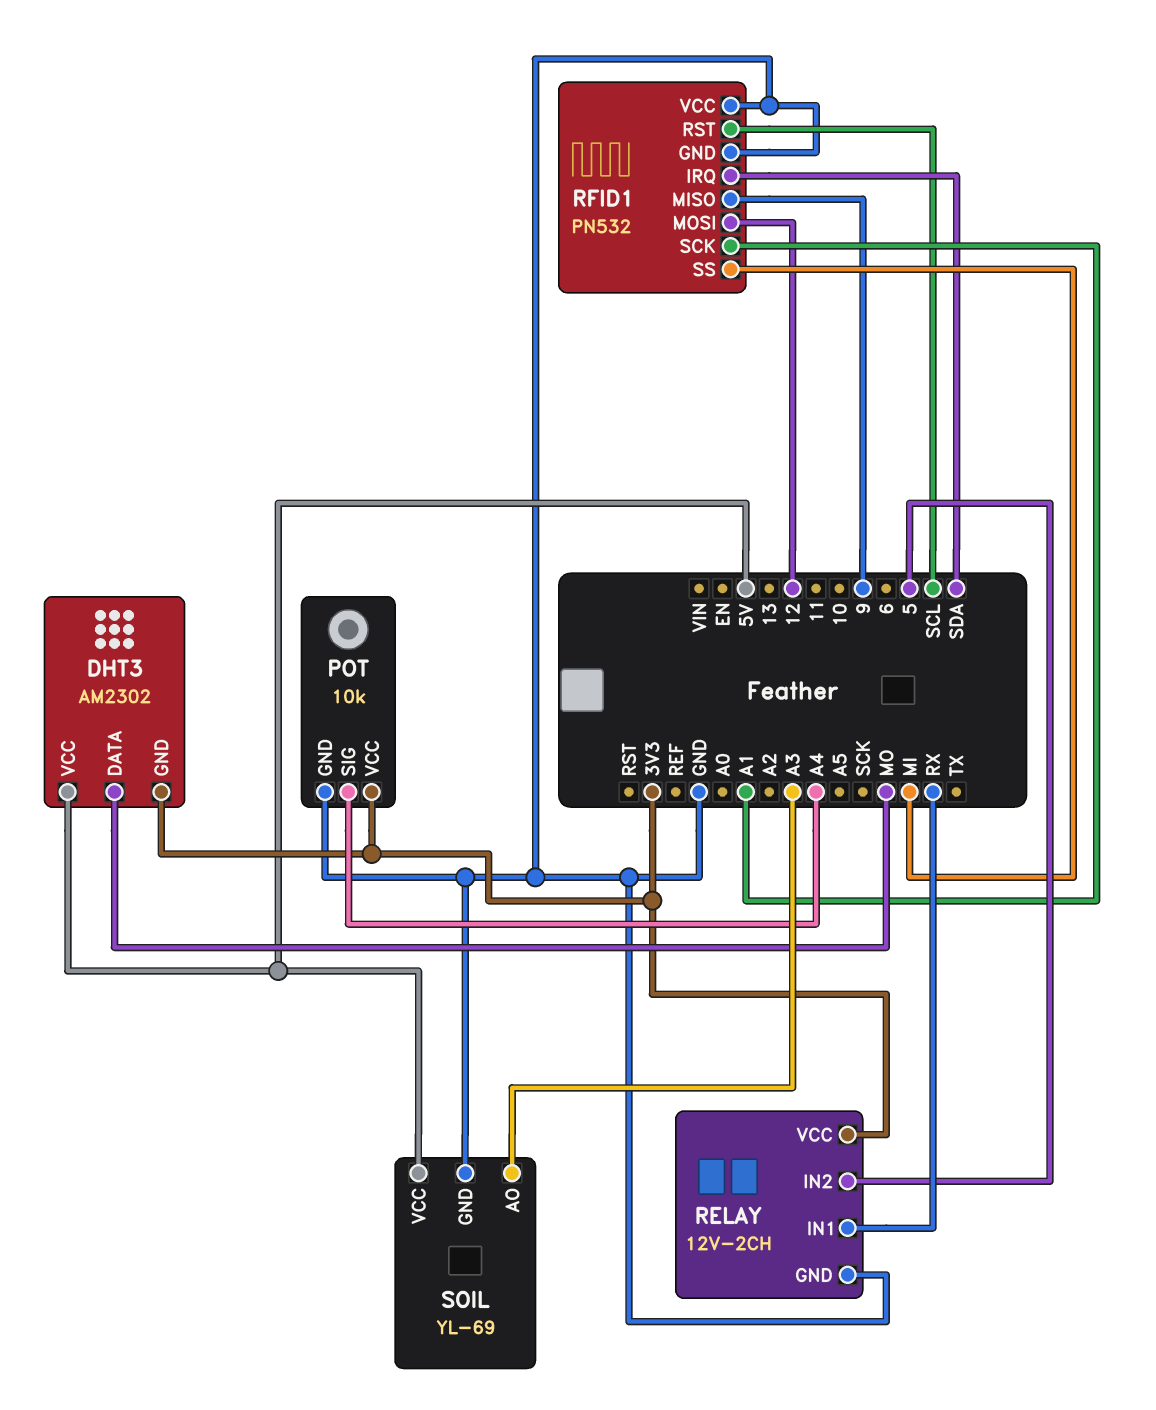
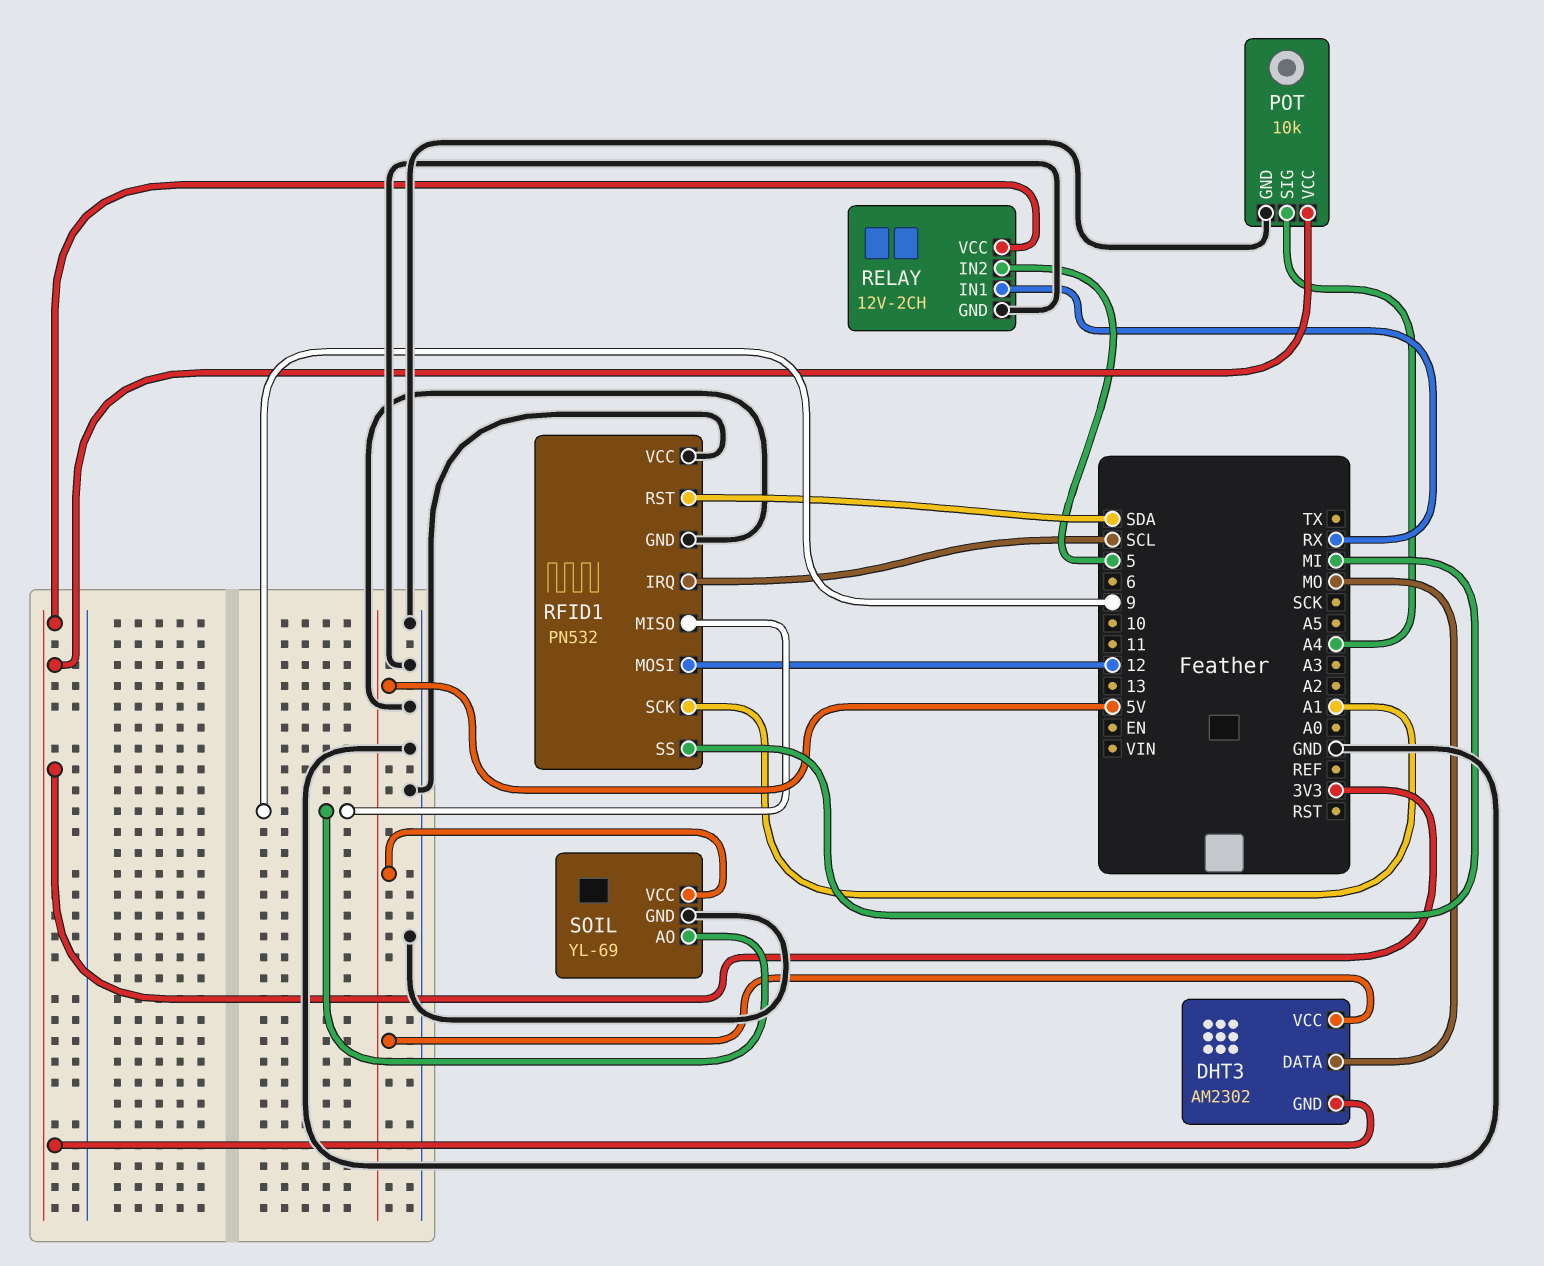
RFID1 pin IRQ: SDA -> SCL
RFID1 pin RST: SCL -> SDA
SOIL pin AO: A3 -> 9

